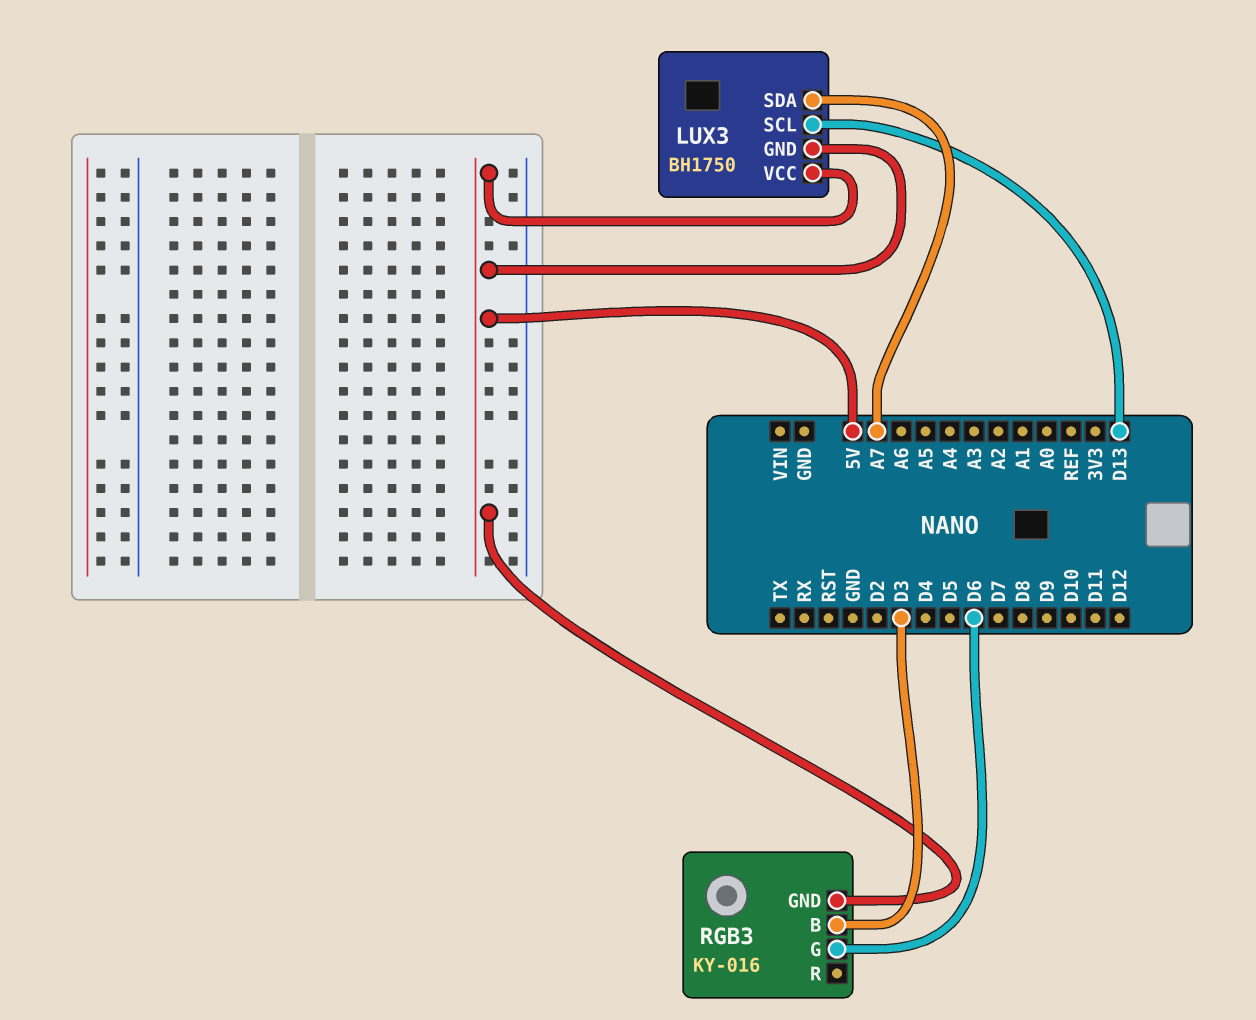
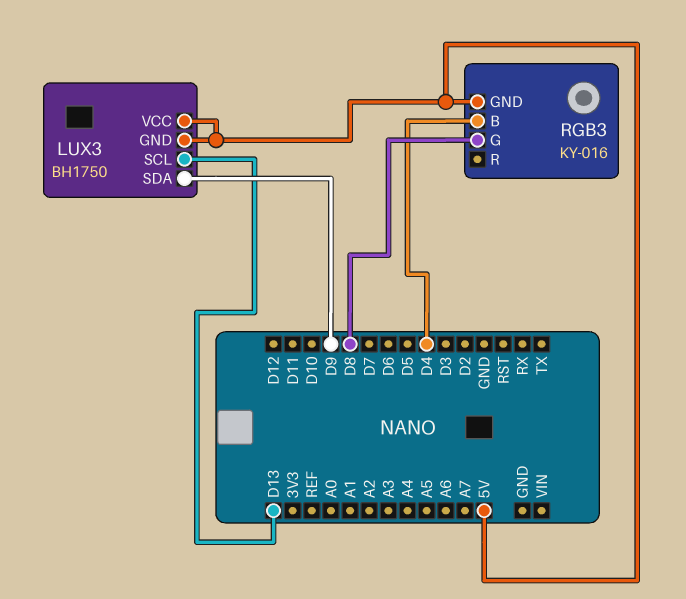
LUX3 pin SDA: A7 -> D9
RGB3 pin B: D3 -> D4
RGB3 pin G: D6 -> D8

